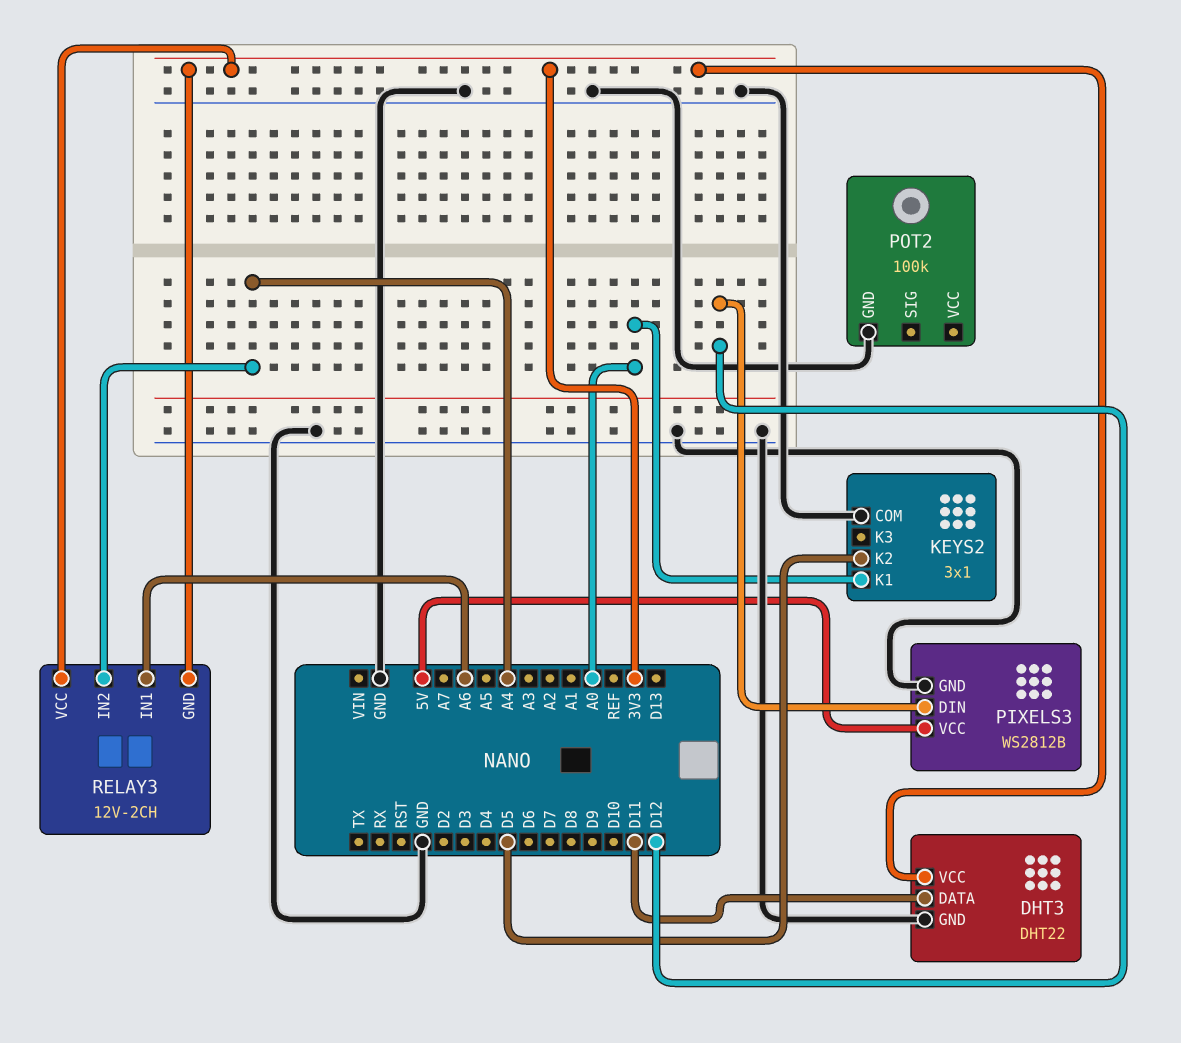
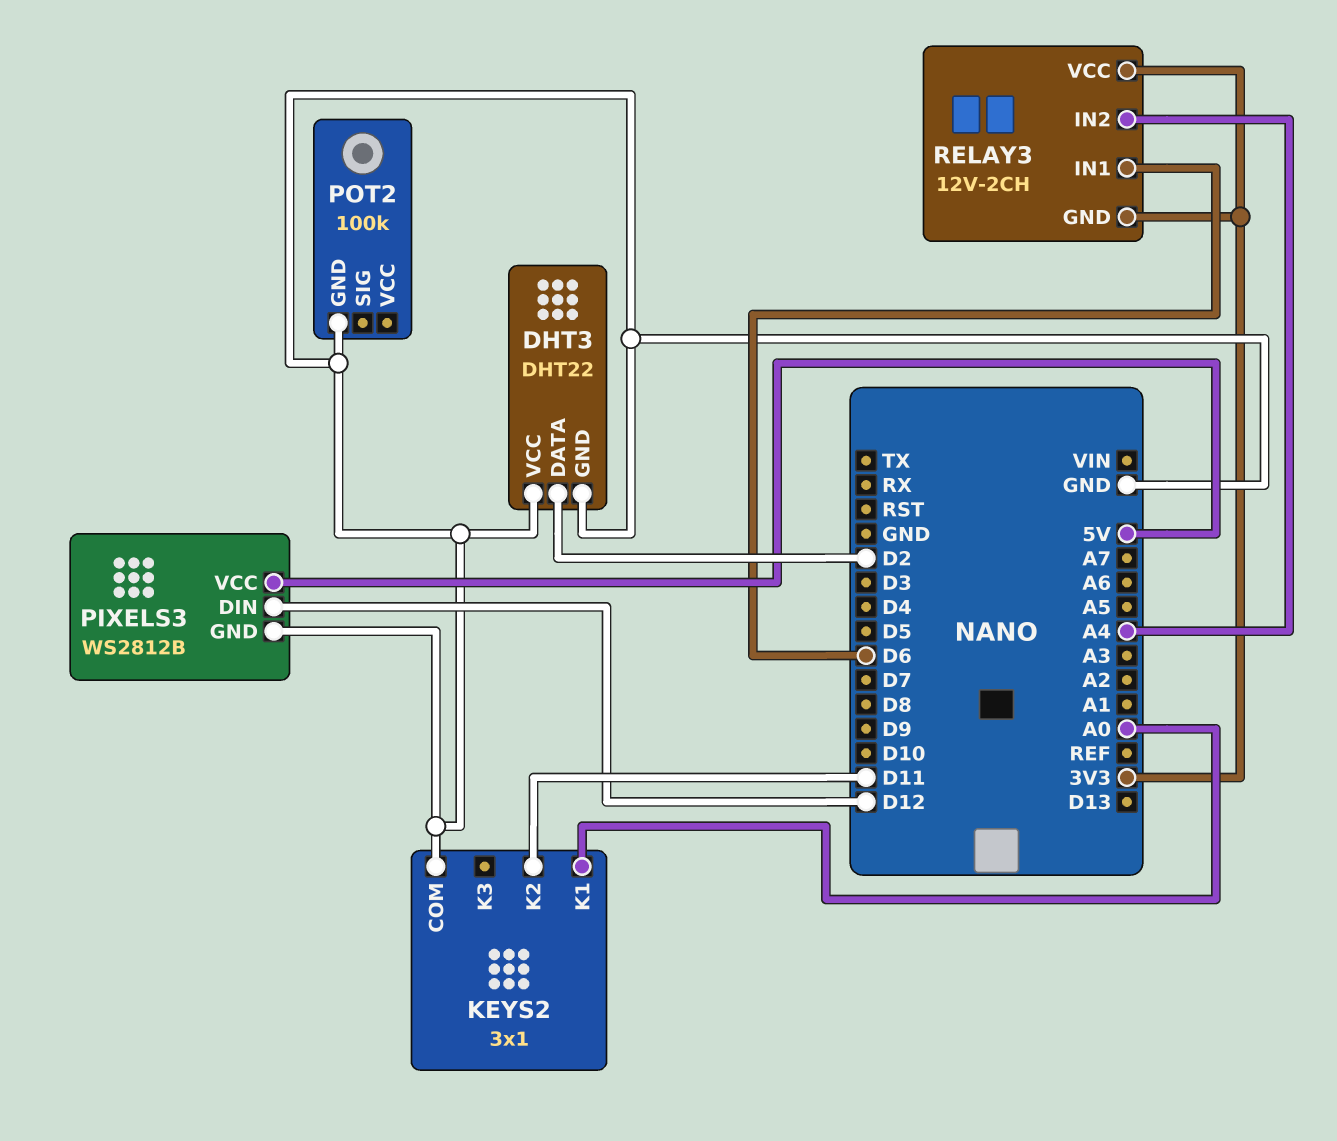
DHT3 pin DATA: D11 -> D2
DHT3 pin VCC: 3V3 -> GND
KEYS2 pin K2: D5 -> D11
RELAY3 pin IN1: A6 -> D6

